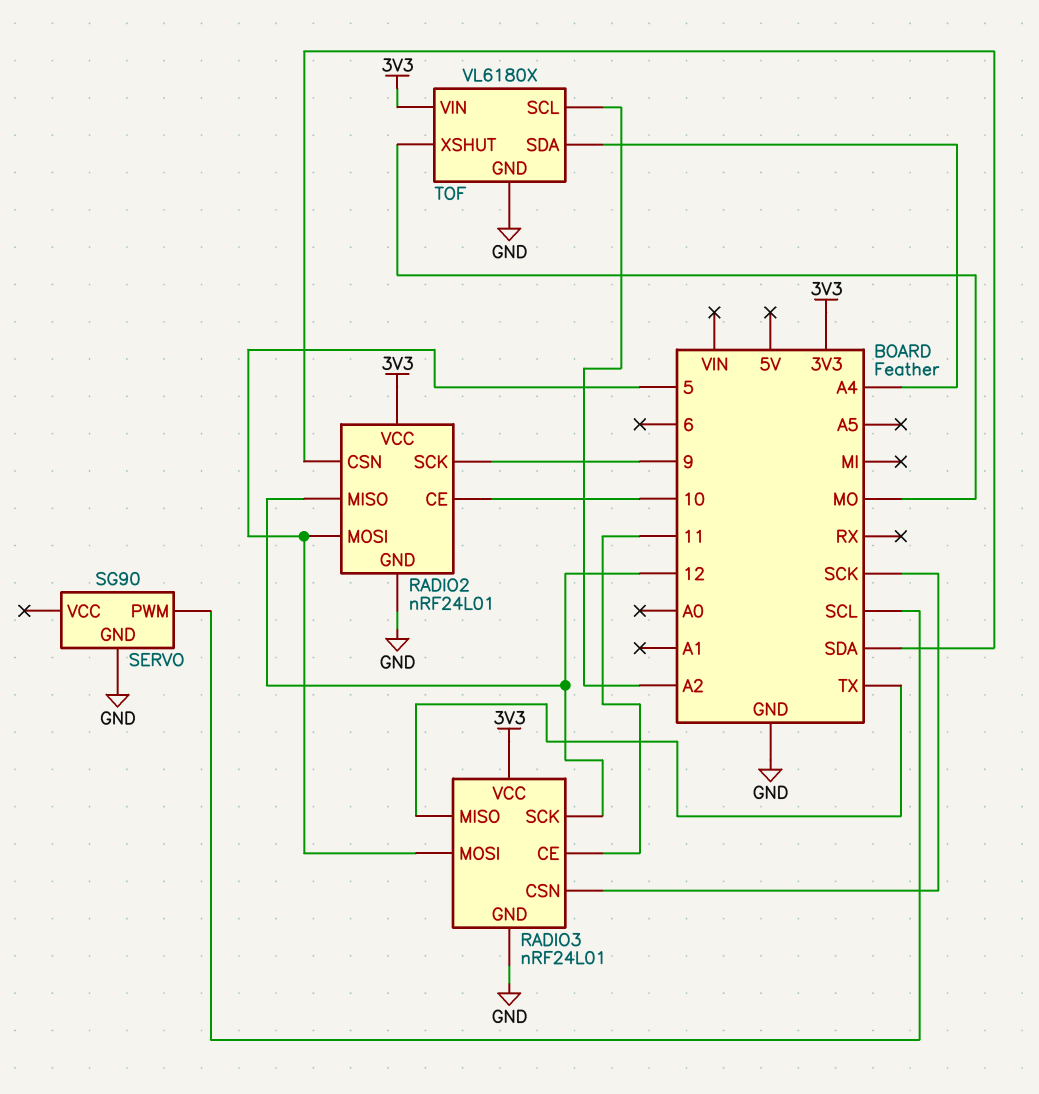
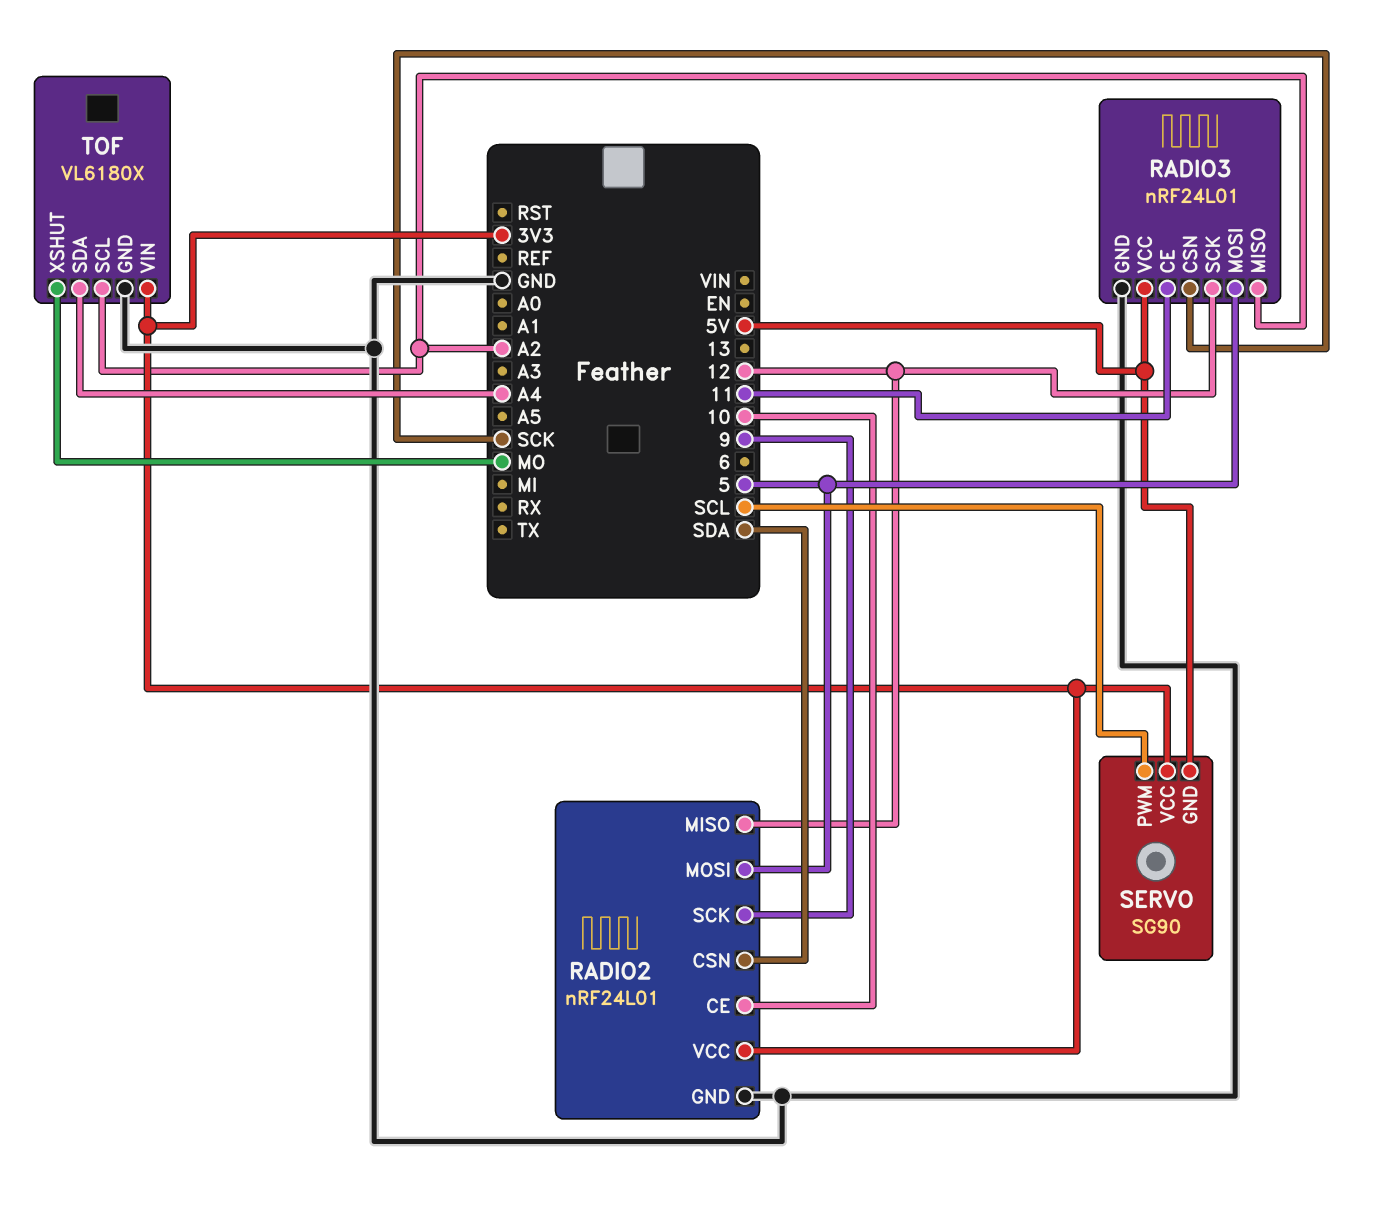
RADIO3 pin MISO: TX -> A2
RADIO3 pin VCC: 3V3 -> 5V
SERVO pin GND: GND -> 5V
SERVO pin VCC: none -> 3V3

